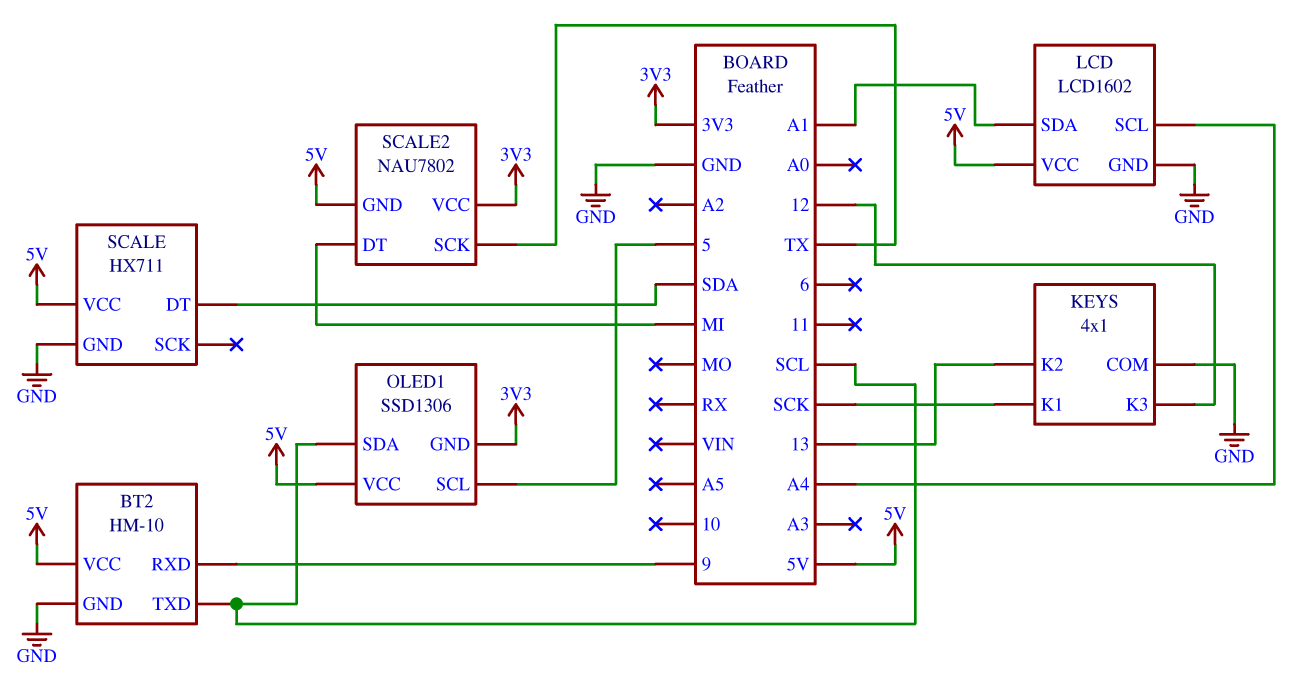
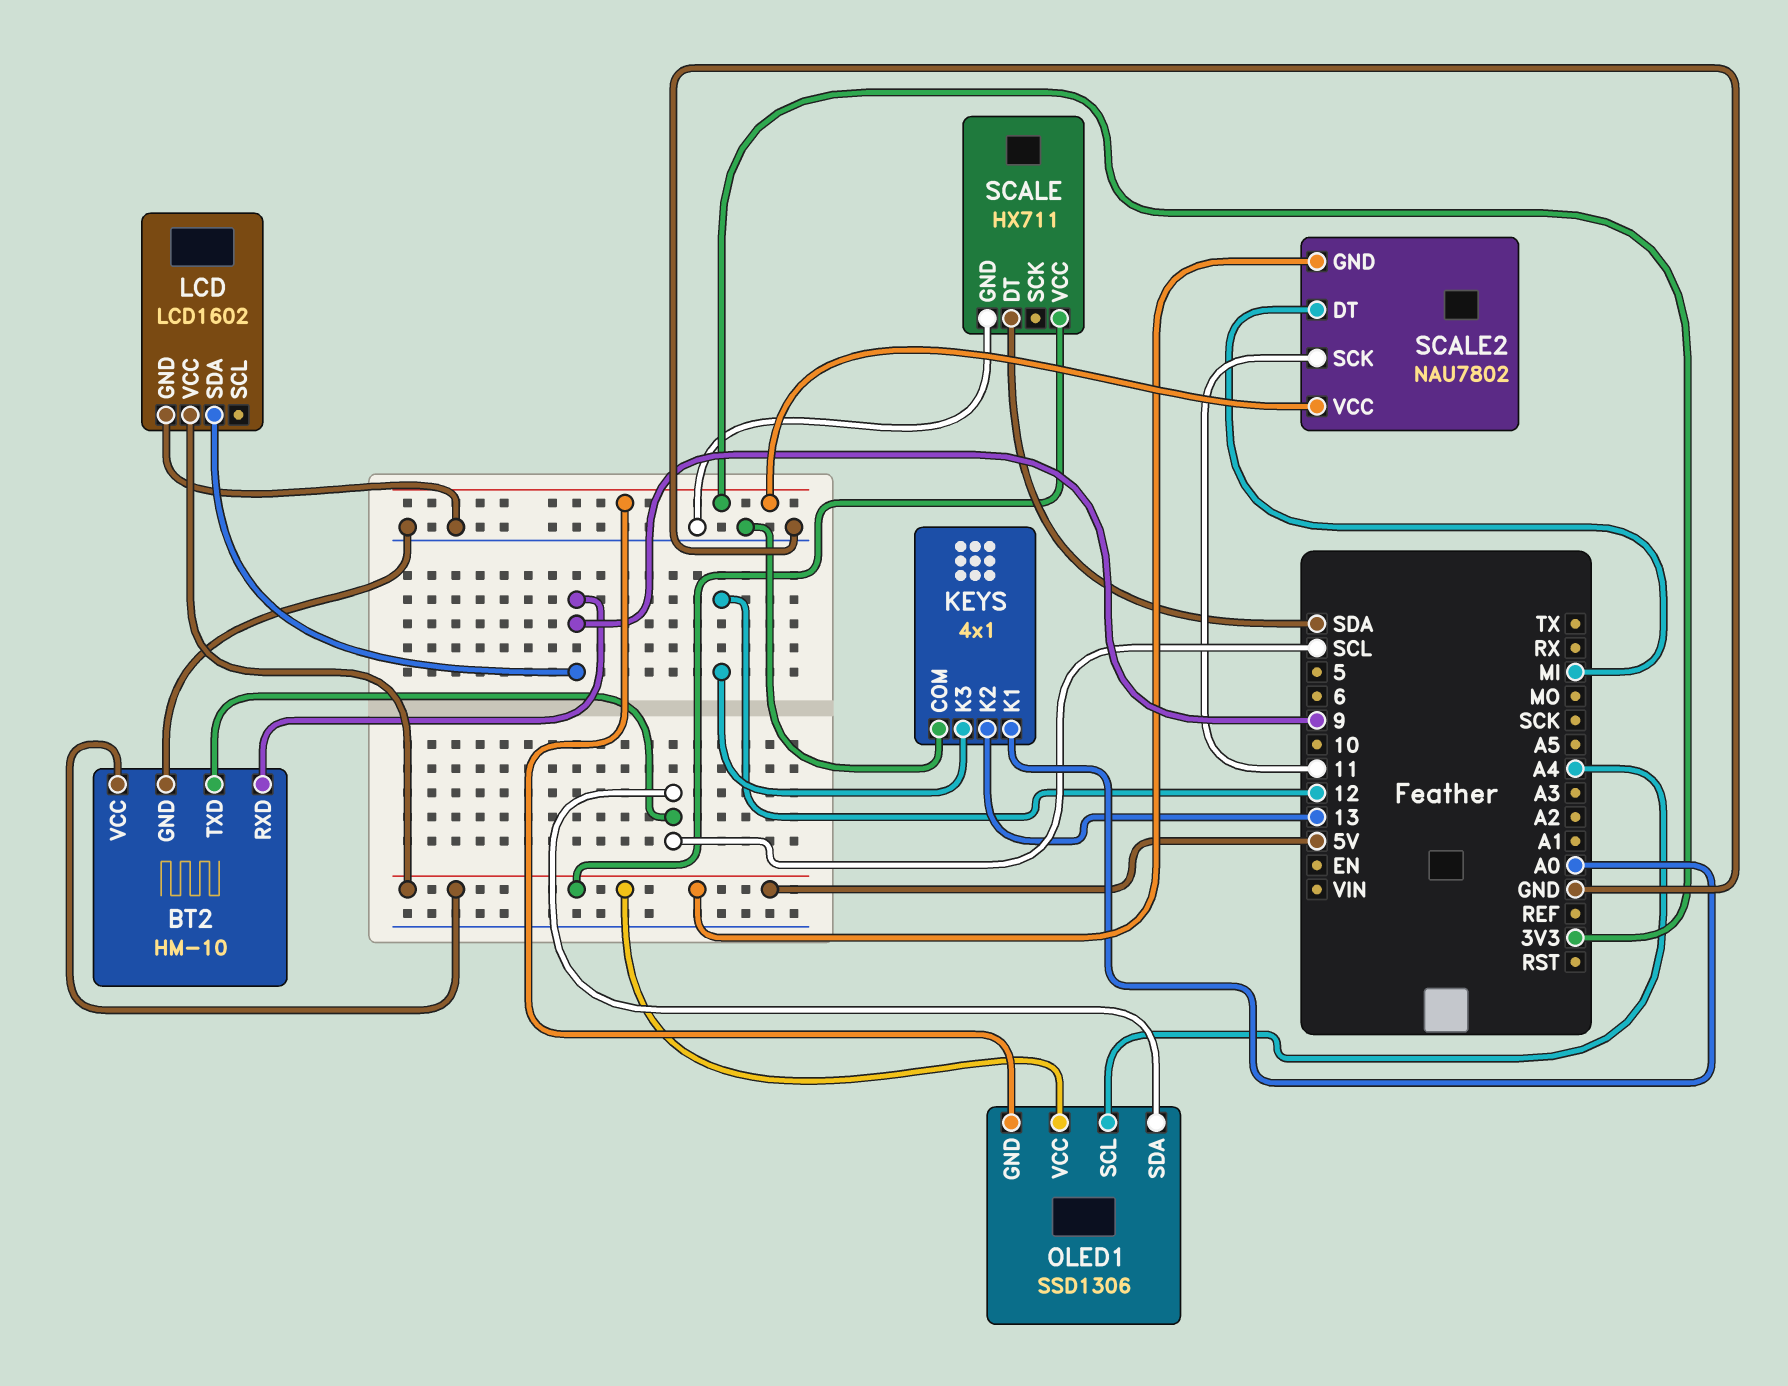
KEYS pin K1: SCK -> A0
LCD pin SCL: A4 -> none
LCD pin SDA: A1 -> 9
OLED1 pin SCL: 5 -> A4
SCALE2 pin SCK: TX -> 11

